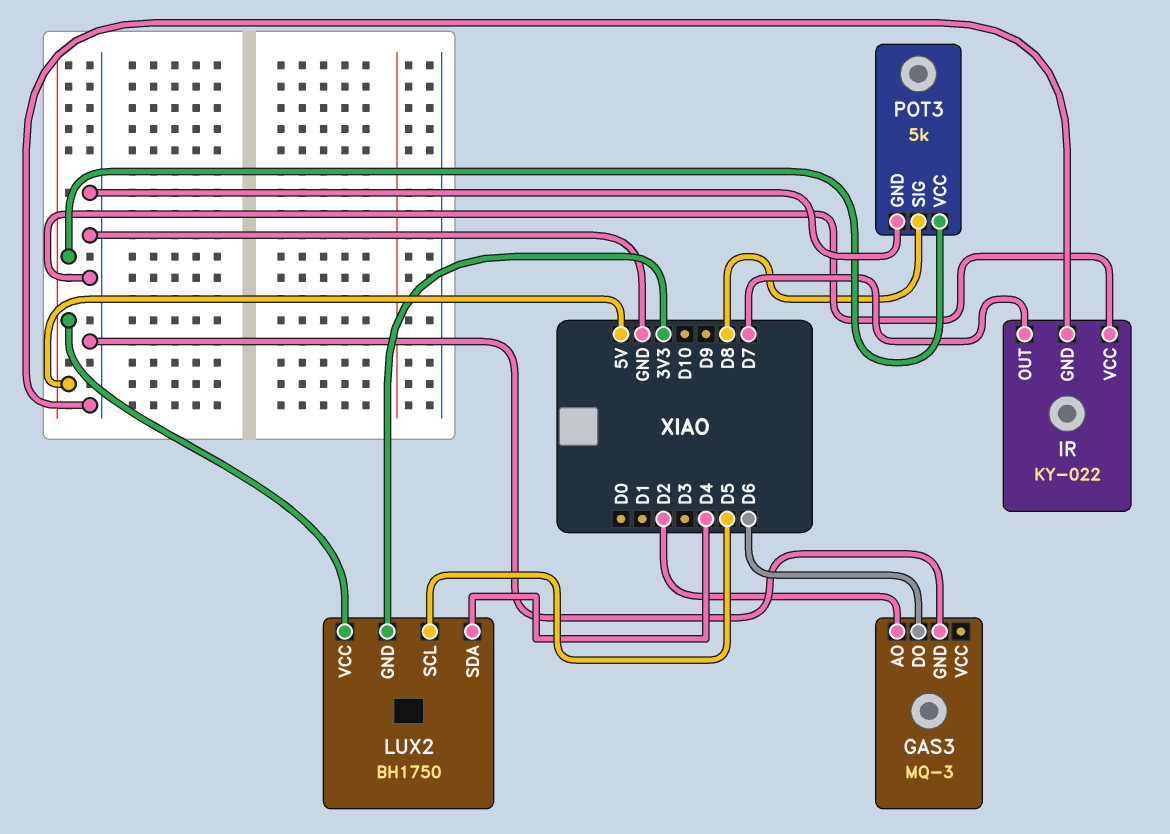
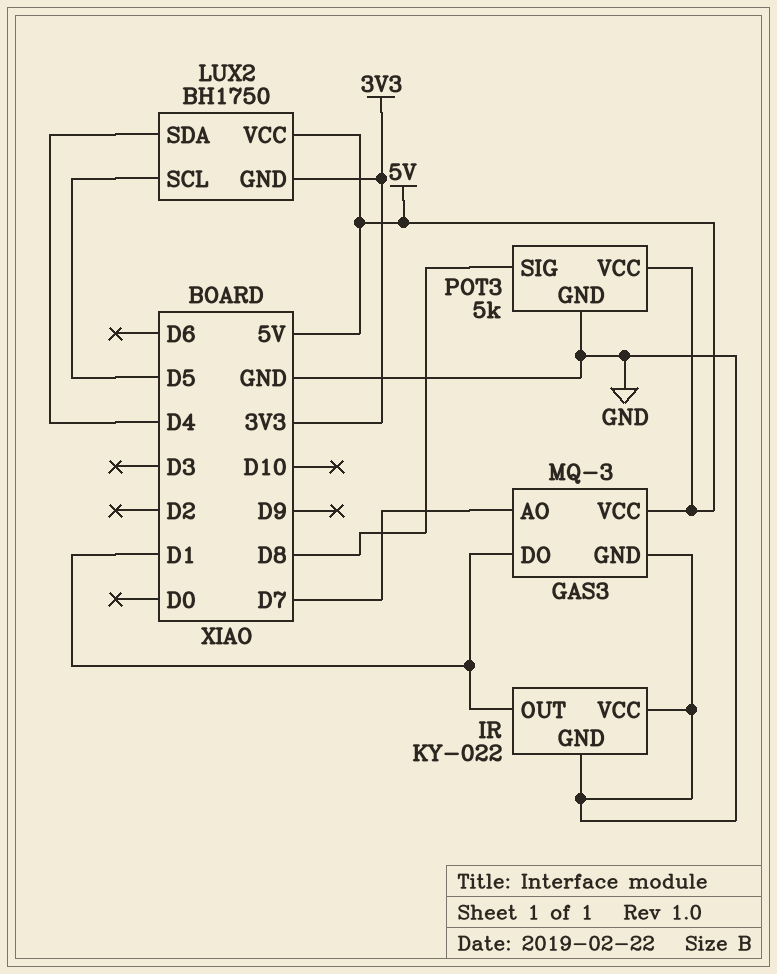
GAS3 pin AO: D2 -> D7
GAS3 pin DO: D6 -> D1
GAS3 pin VCC: none -> 5V
IR pin OUT: D7 -> D1

